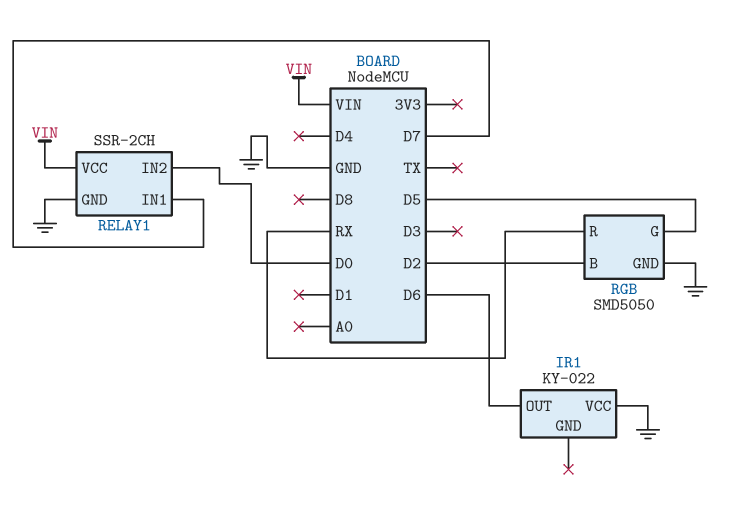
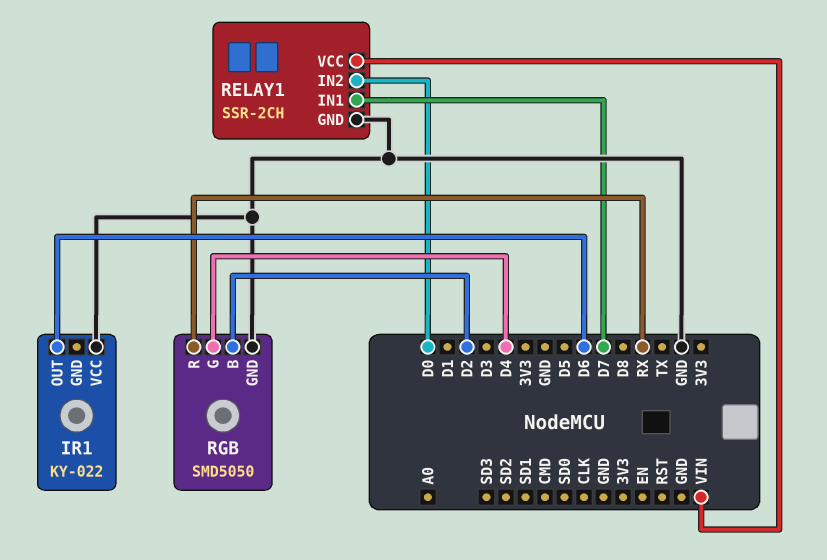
RGB pin G: D5 -> D4

